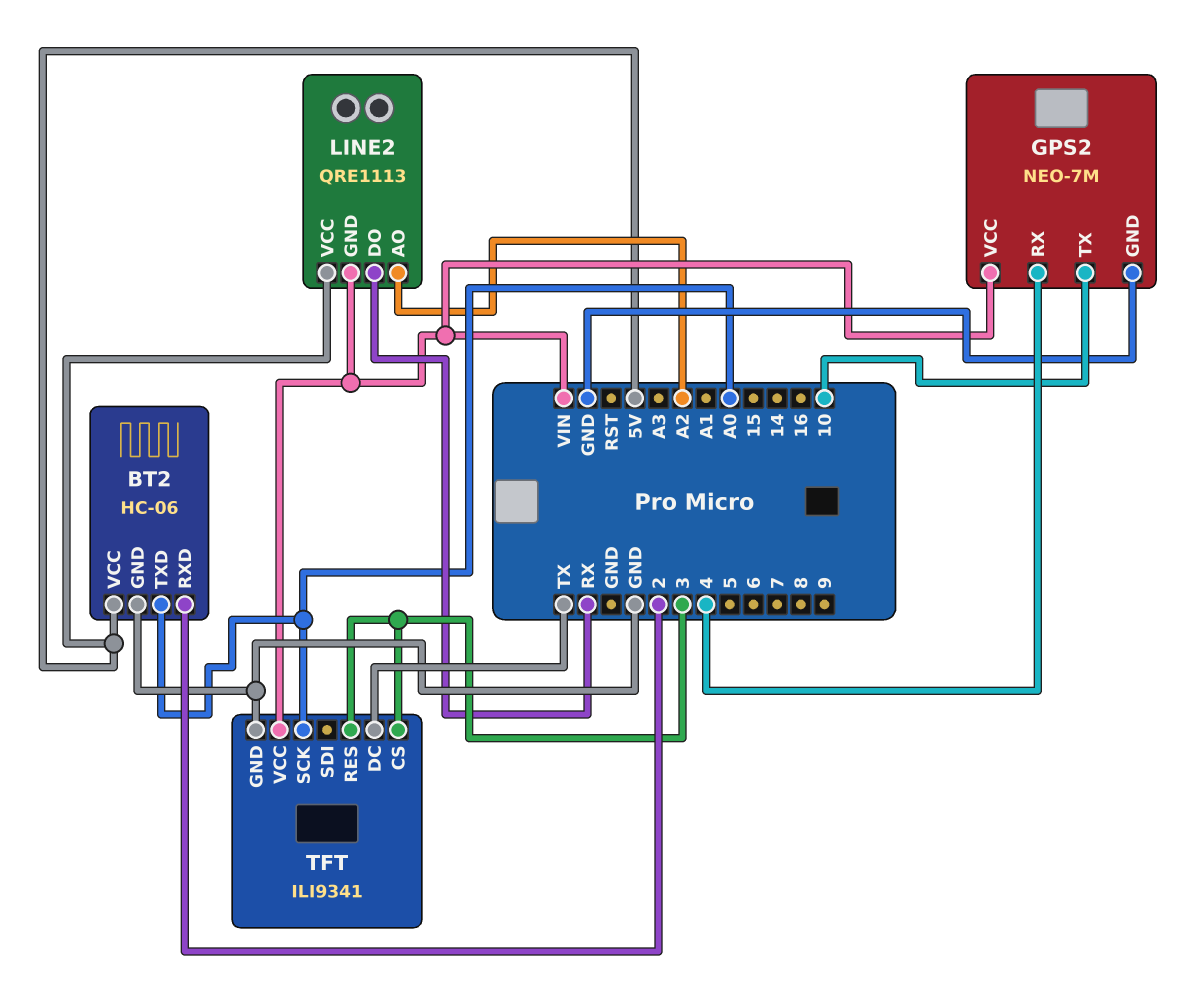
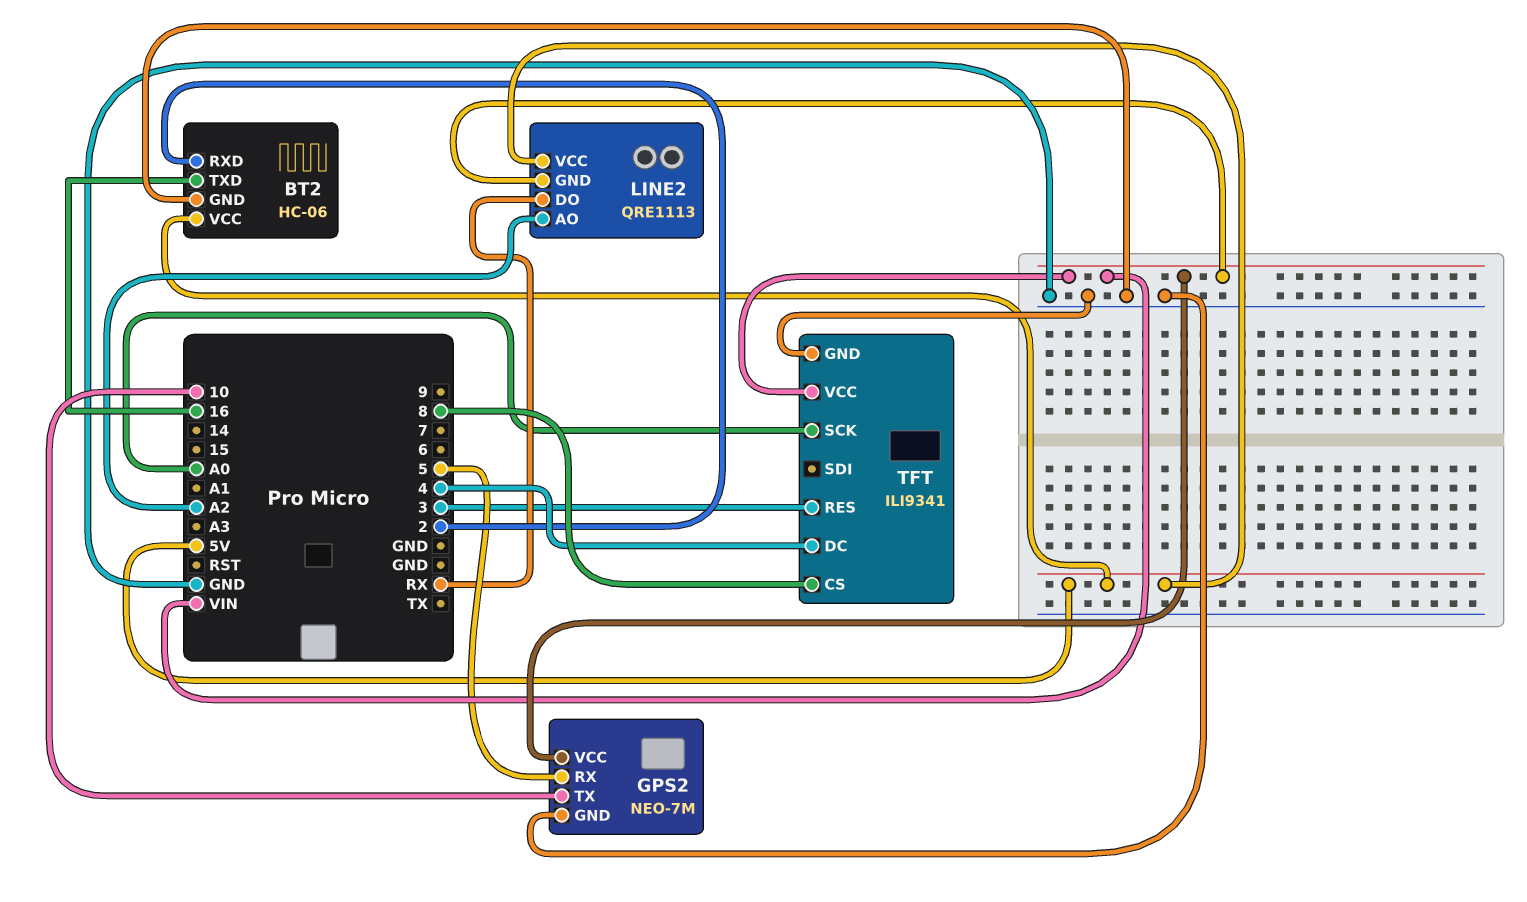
BT2 pin TXD: A0 -> 16
GPS2 pin RX: 4 -> 5
TFT pin CS: 3 -> 8
TFT pin DC: TX -> 4

